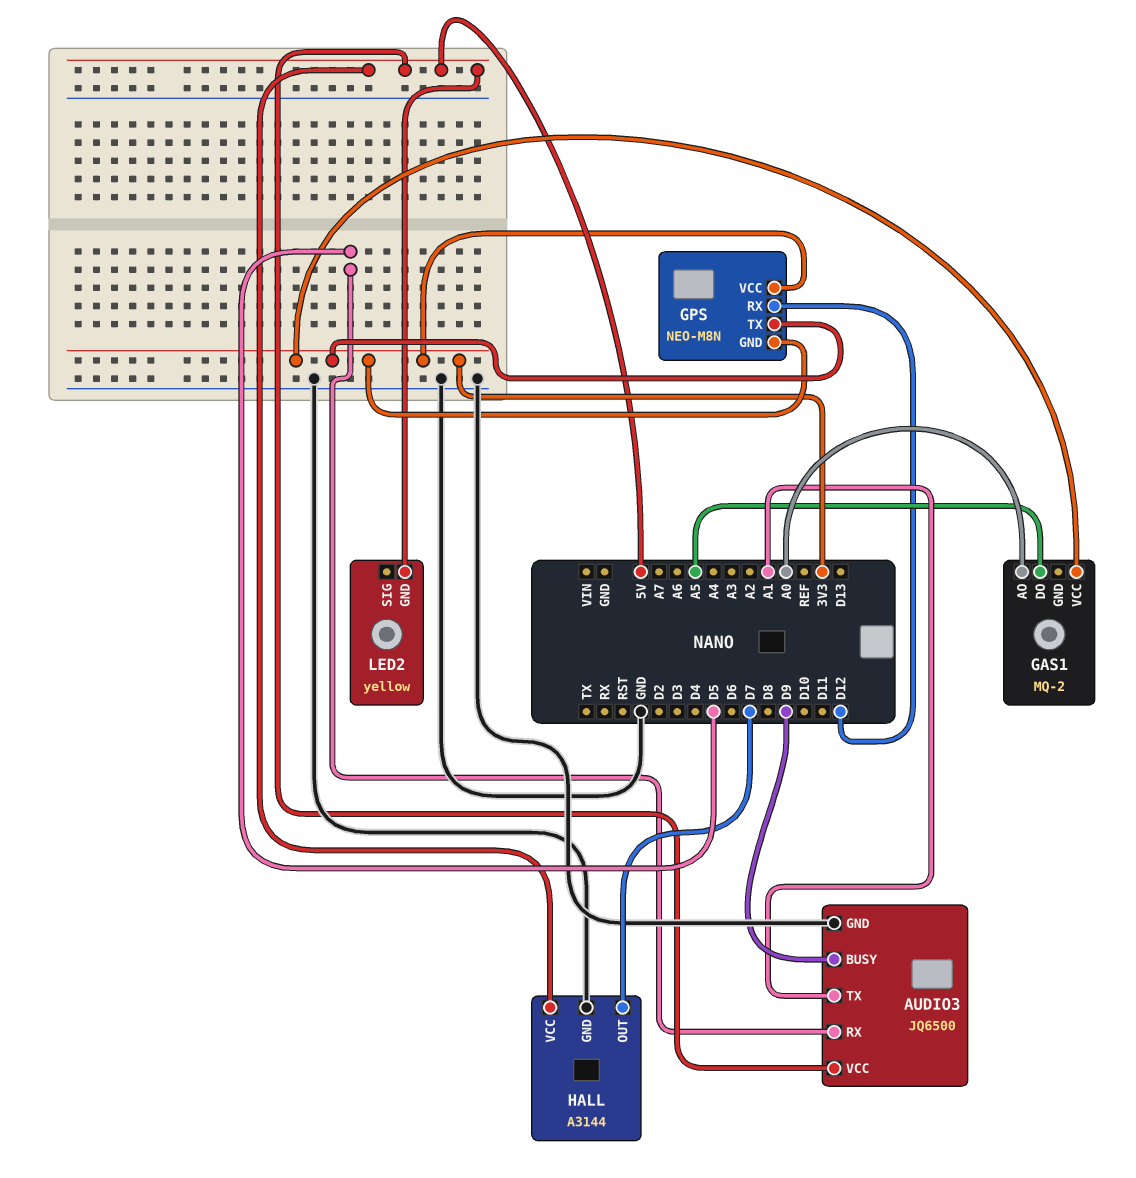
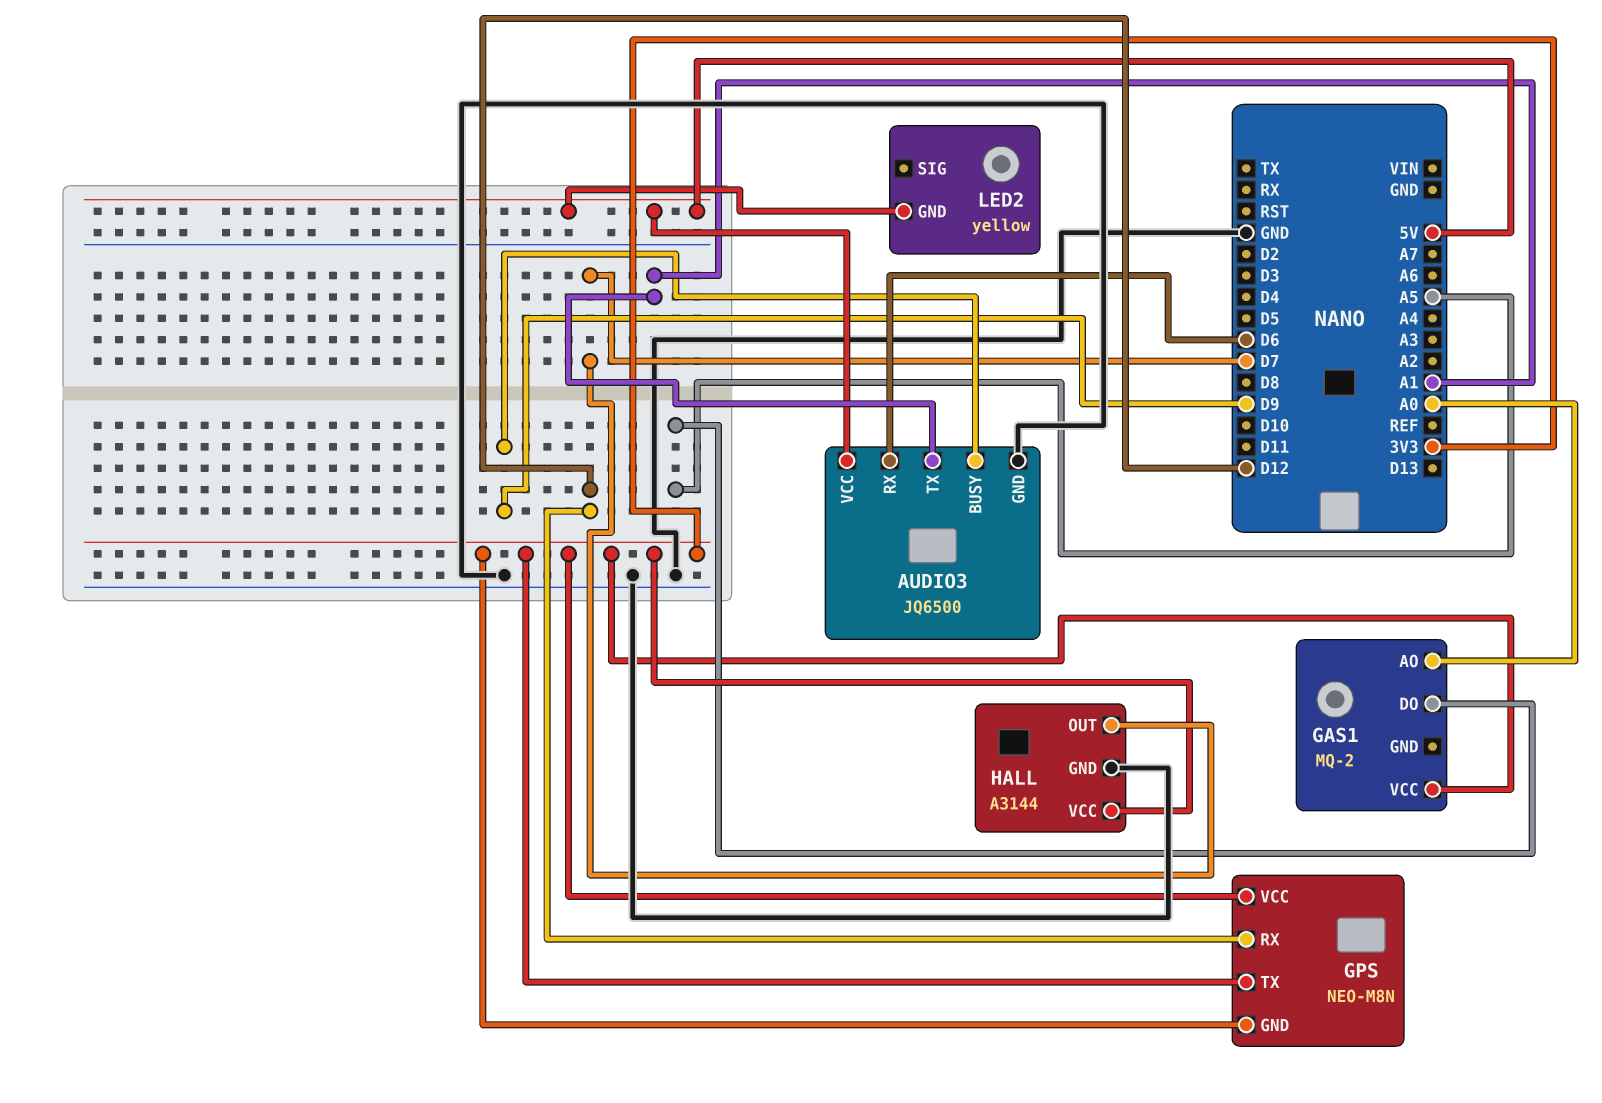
AUDIO3 pin RX: D5 -> D6
HALL pin VCC: 5V -> 3V3

